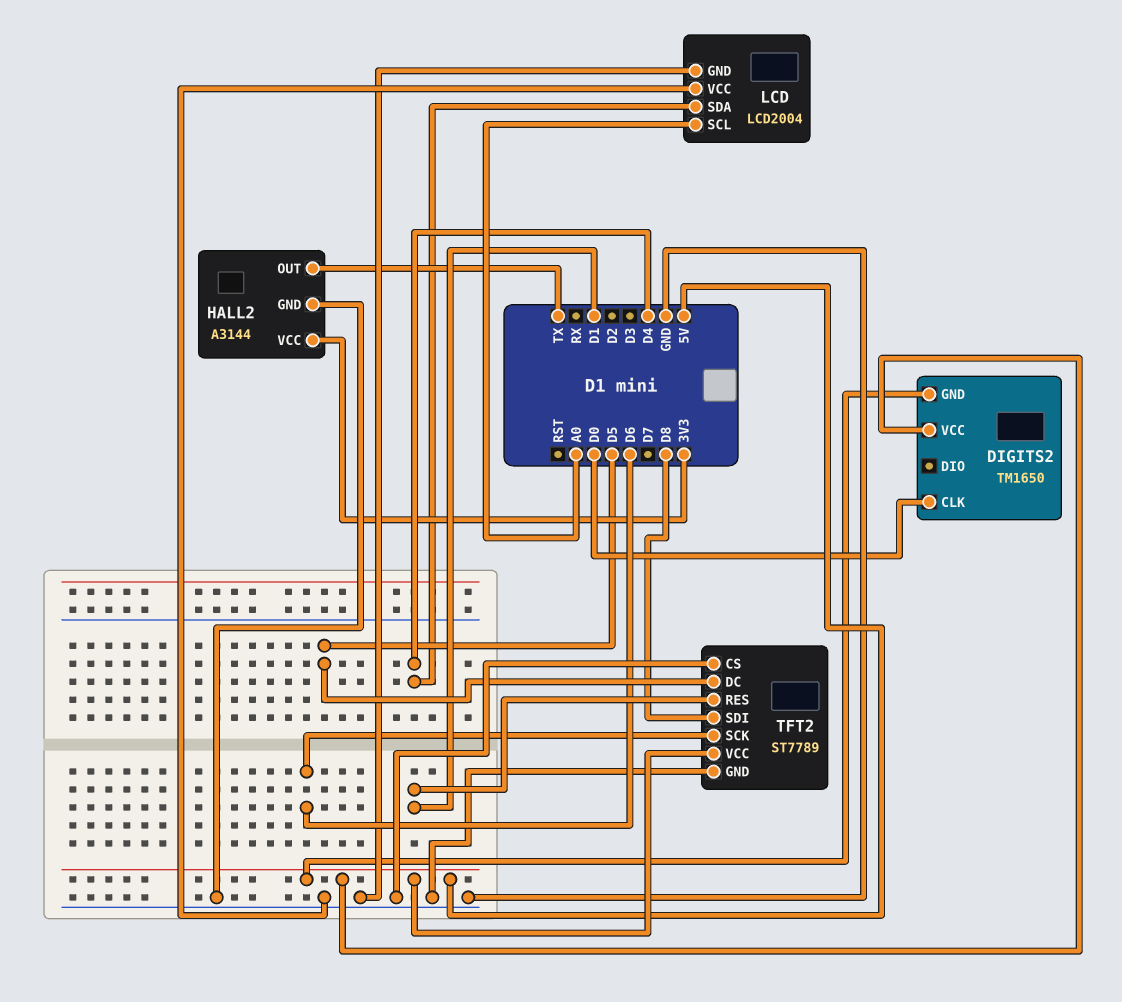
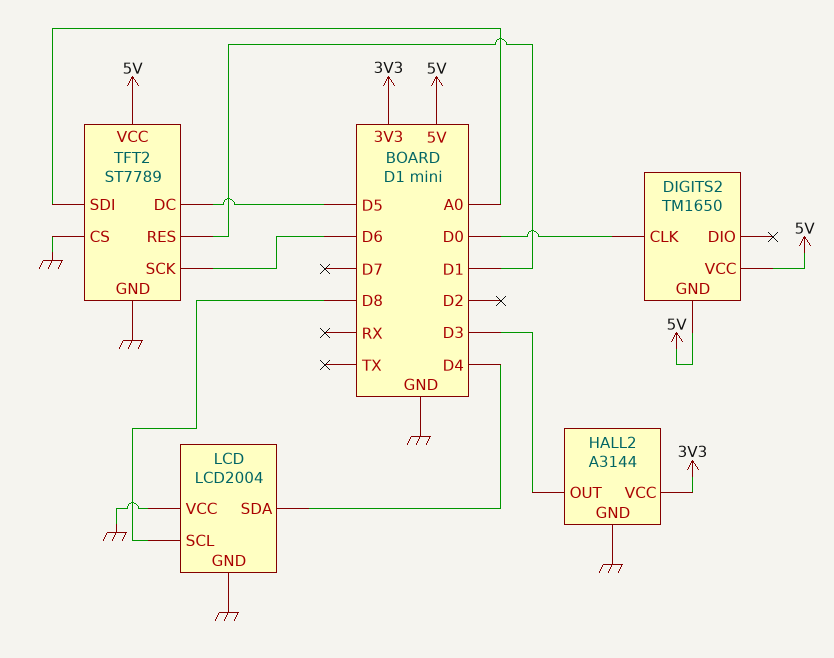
HALL2 pin OUT: TX -> D3
LCD pin SCL: A0 -> D8
TFT2 pin SDI: D8 -> A0

